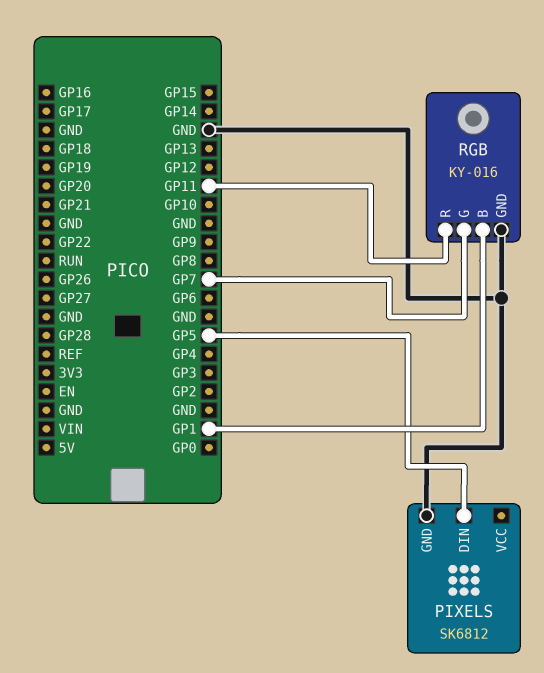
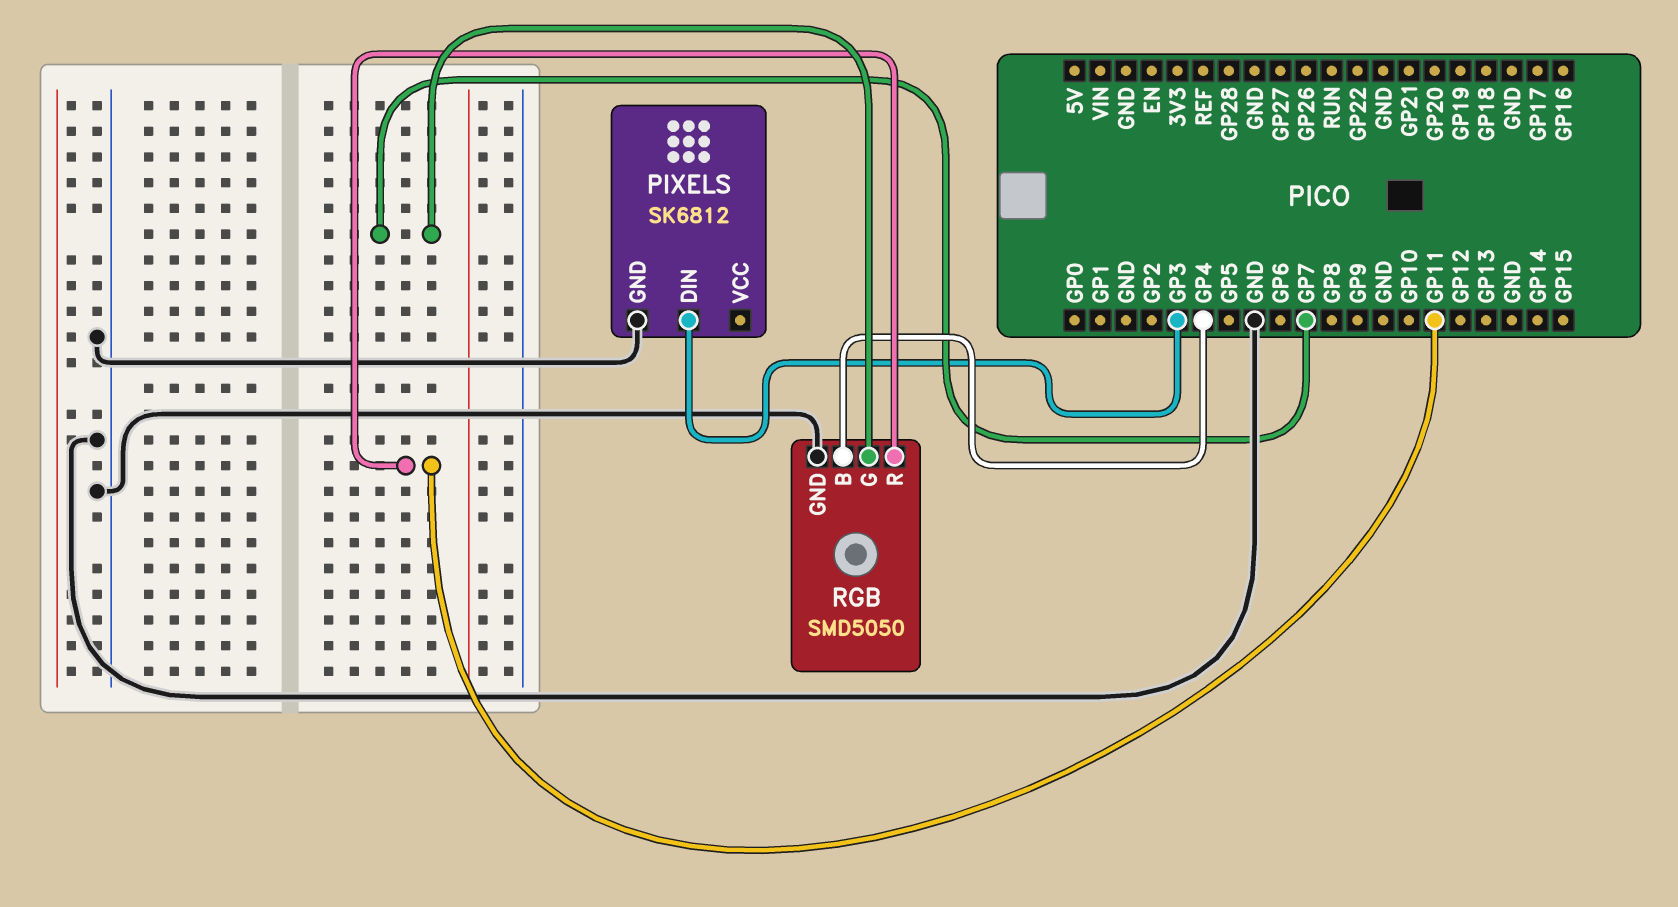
PIXELS pin DIN: GP5 -> GP3
RGB: KY-016 -> SMD5050
RGB pin B: GP1 -> GP4

